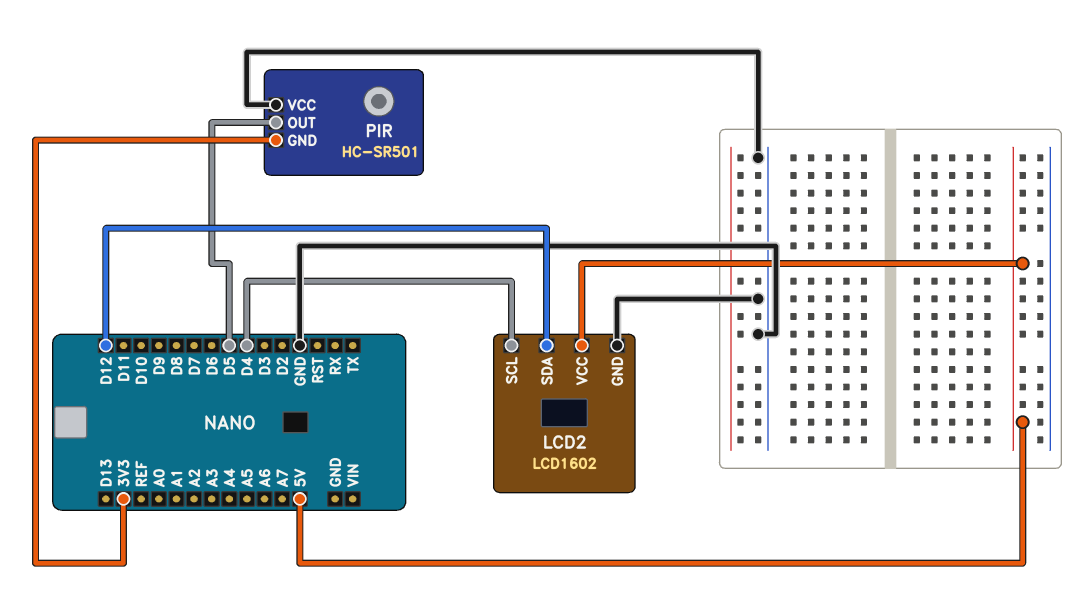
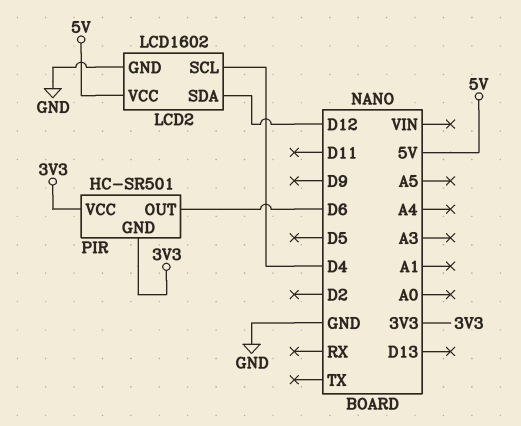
PIR pin OUT: D5 -> D6
PIR pin VCC: GND -> 3V3

